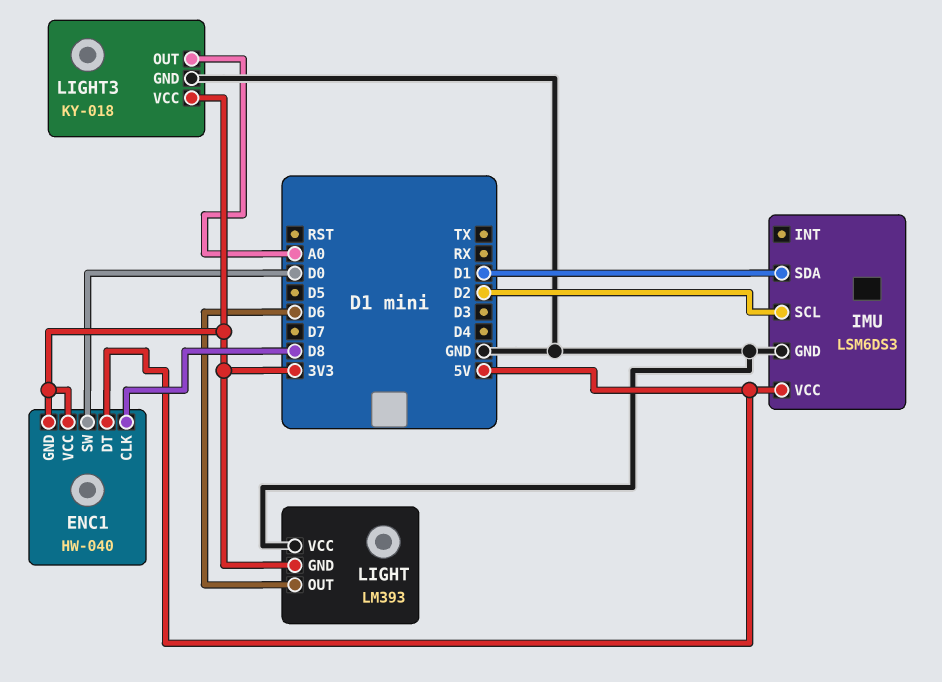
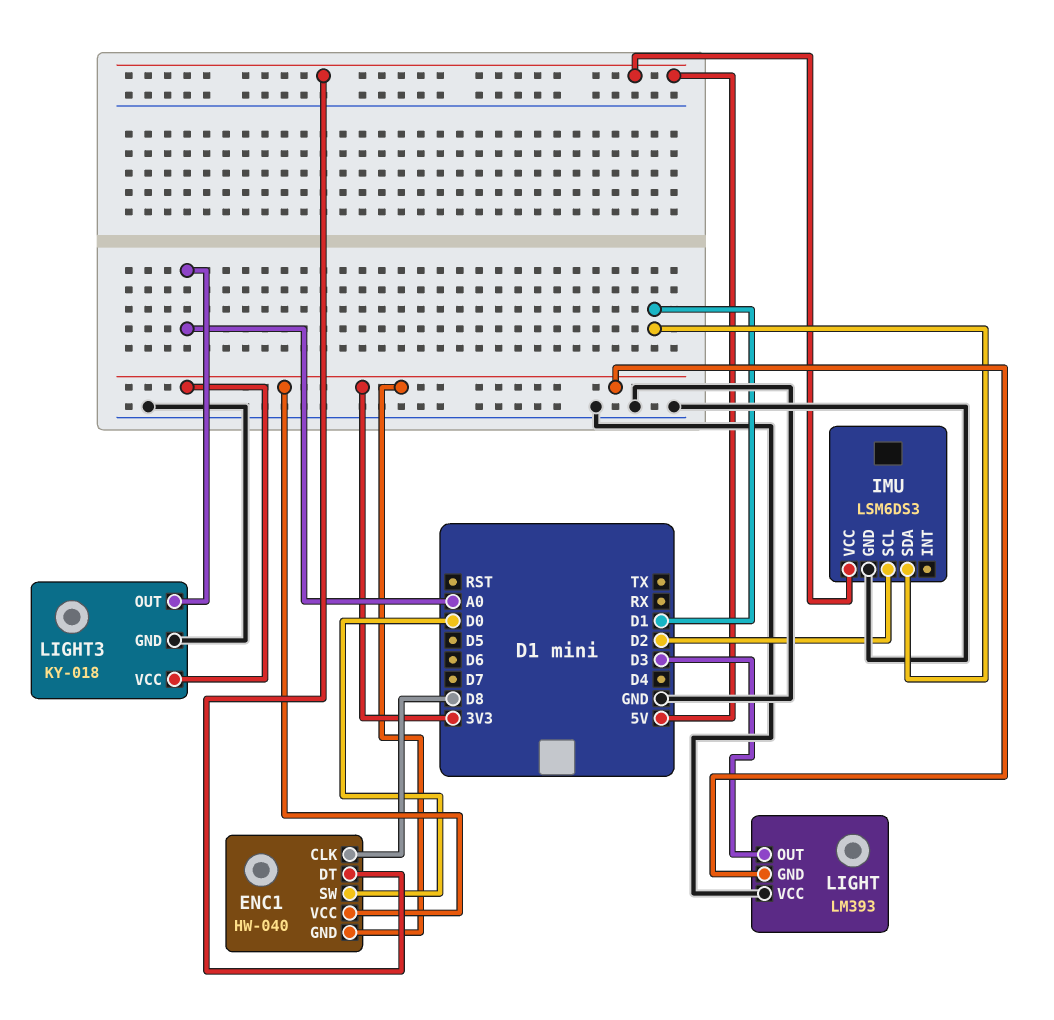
LIGHT pin OUT: D6 -> D3

